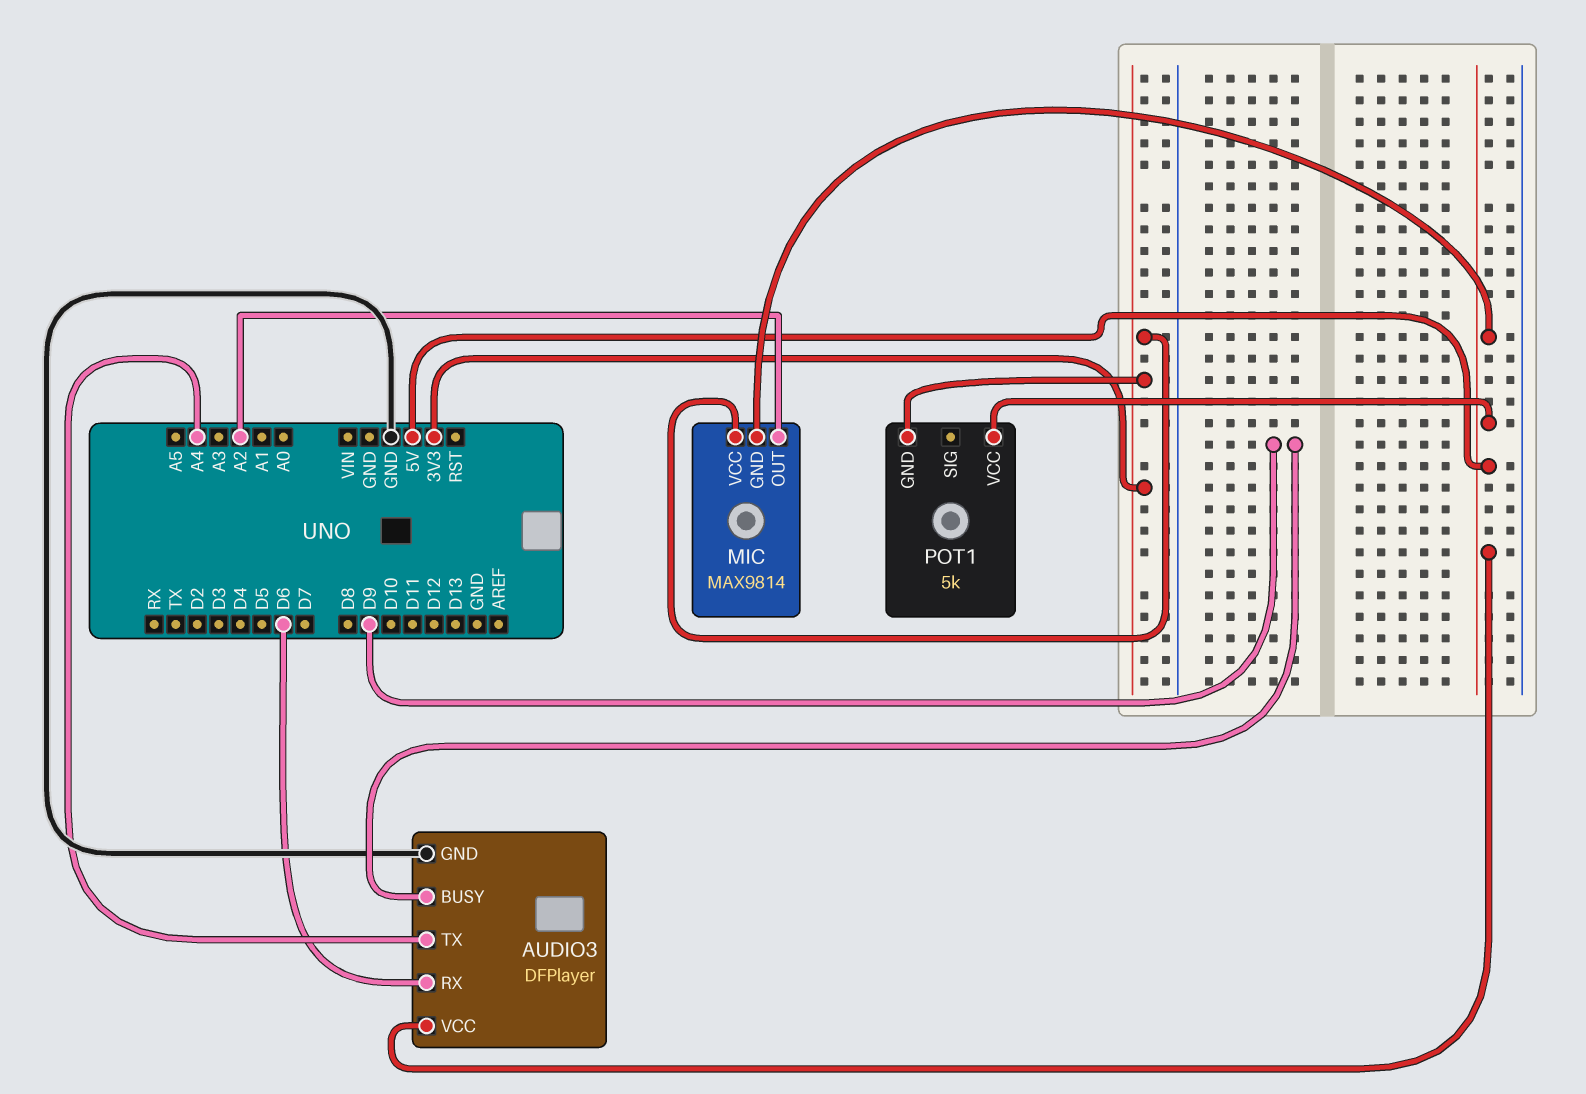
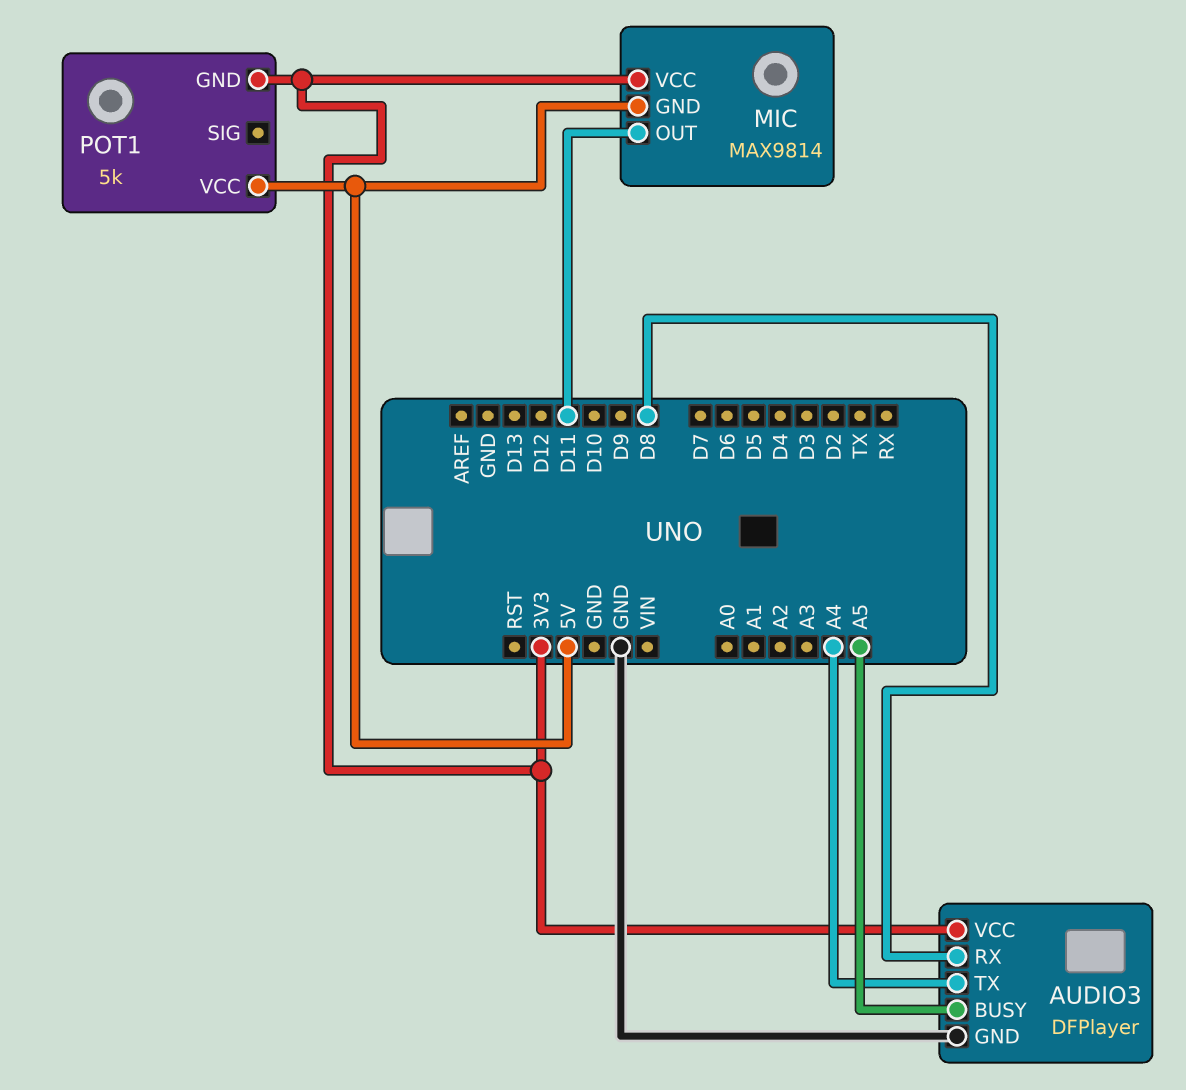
AUDIO3 pin BUSY: D9 -> A5
AUDIO3 pin RX: D6 -> D8
AUDIO3 pin VCC: 5V -> 3V3
MIC pin OUT: A2 -> D11

